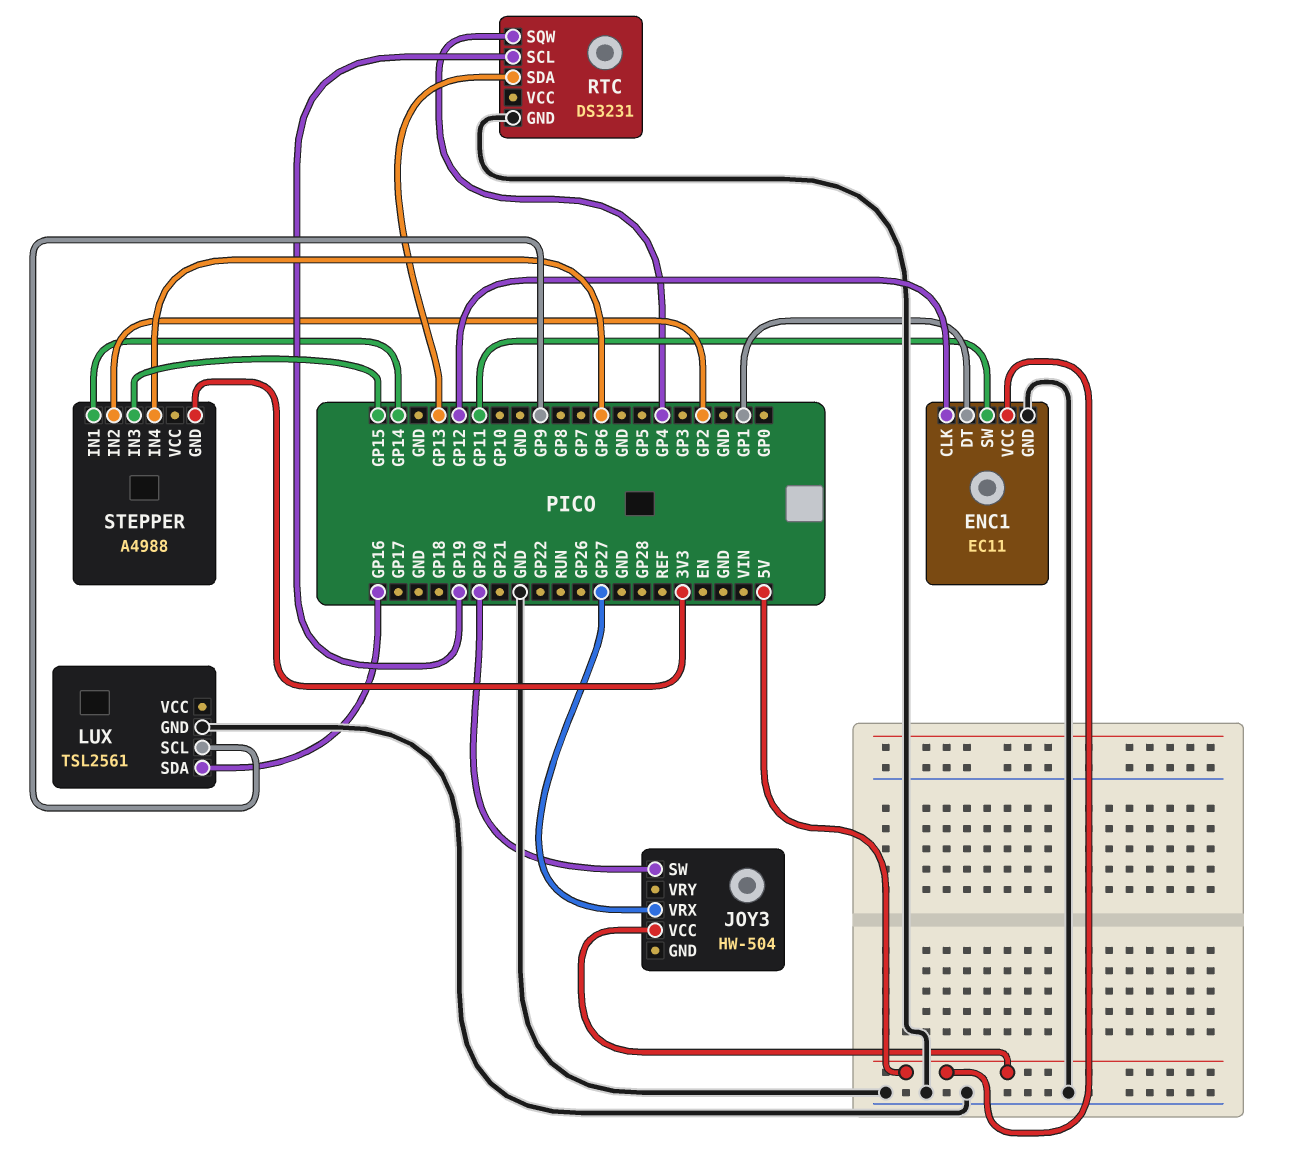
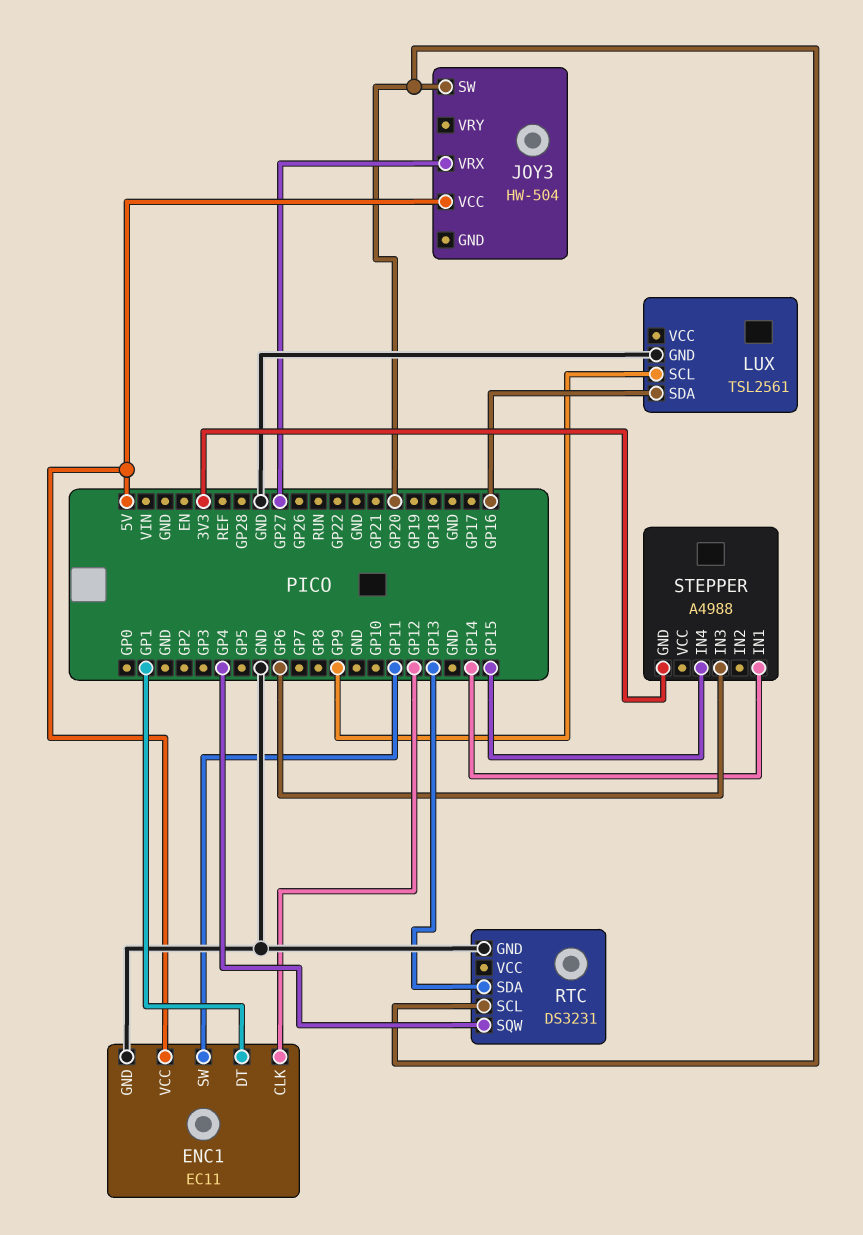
RTC pin SCL: GP19 -> GP20
STEPPER pin IN2: GP2 -> none
STEPPER pin IN3: GP15 -> GP6
STEPPER pin IN4: GP6 -> GP15

